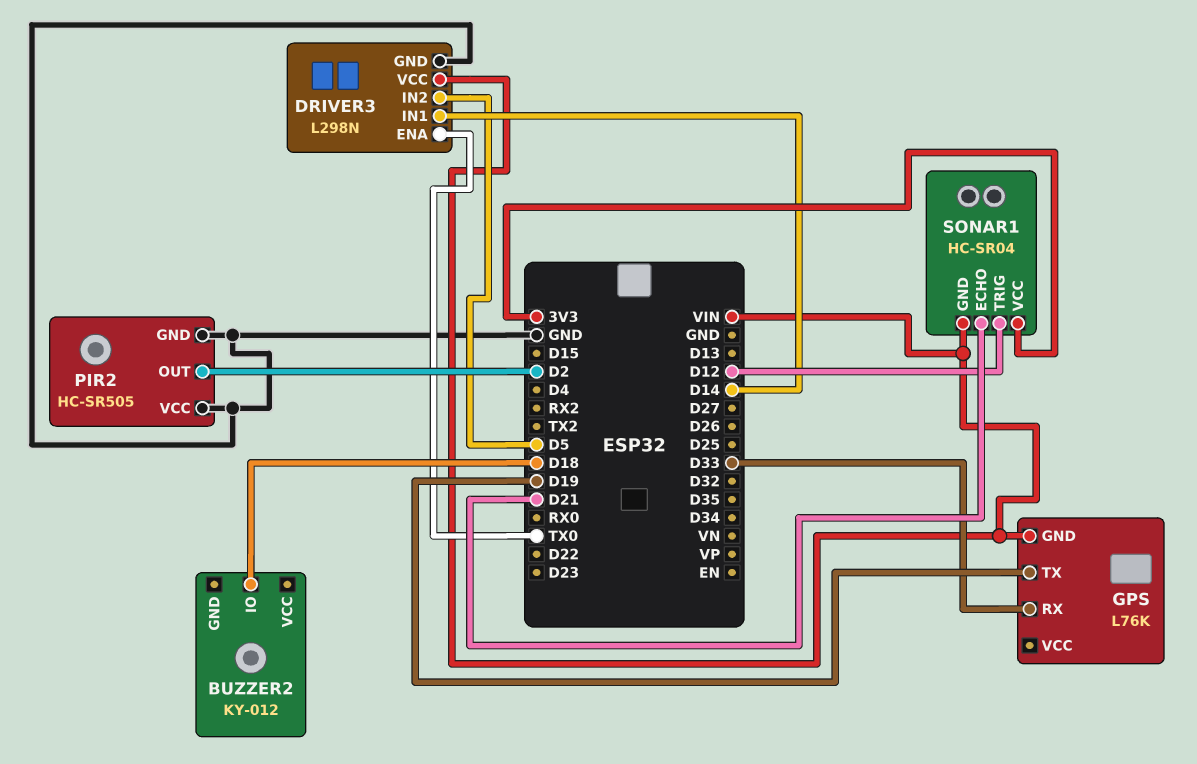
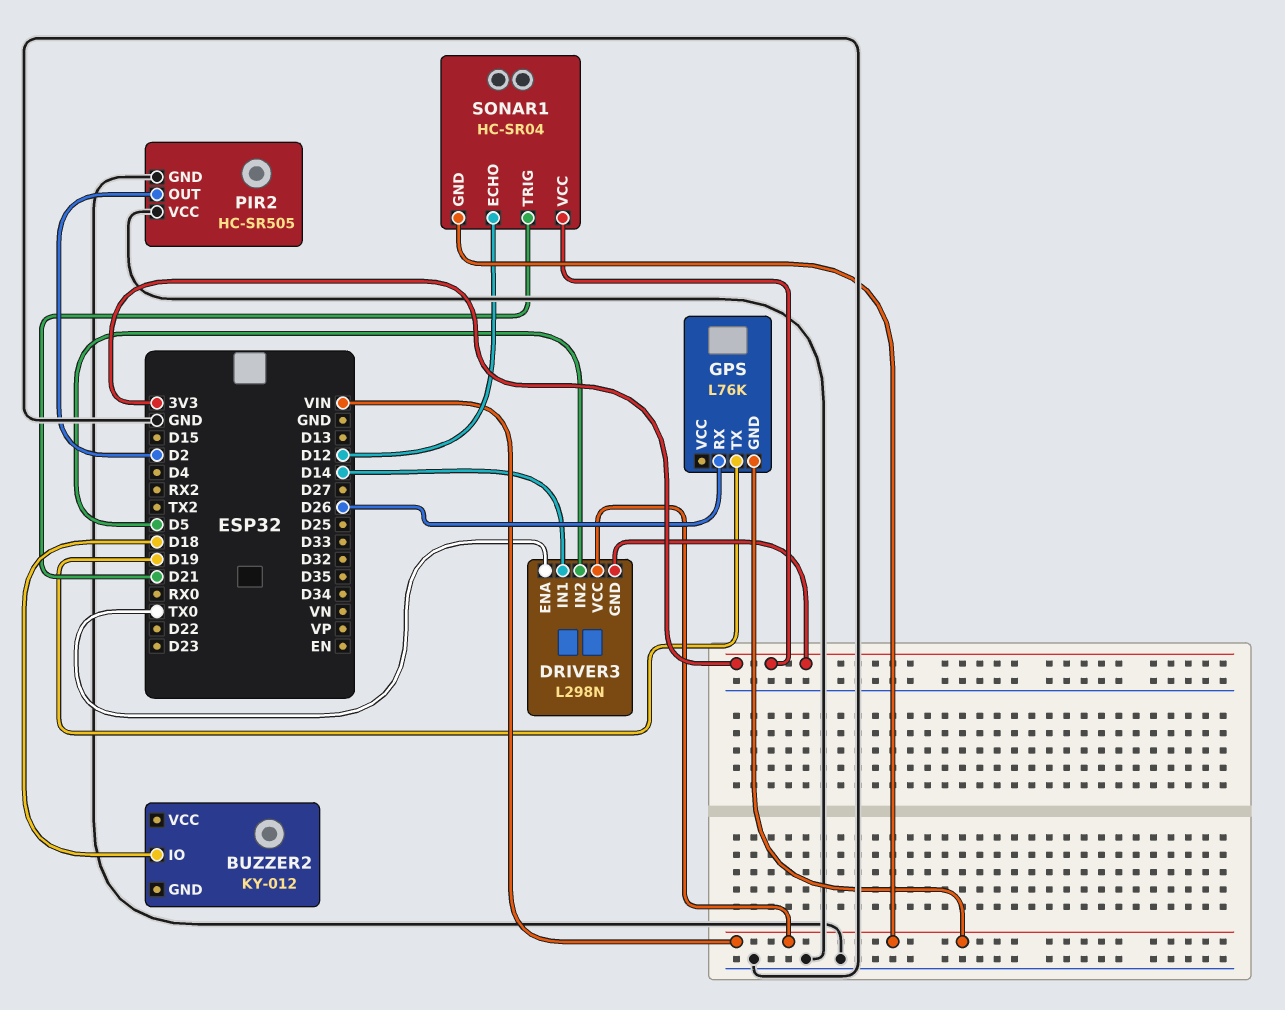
DRIVER3 pin GND: GND -> 3V3
GPS pin RX: D33 -> D26
SONAR1 pin ECHO: D21 -> D12
SONAR1 pin TRIG: D12 -> D21

